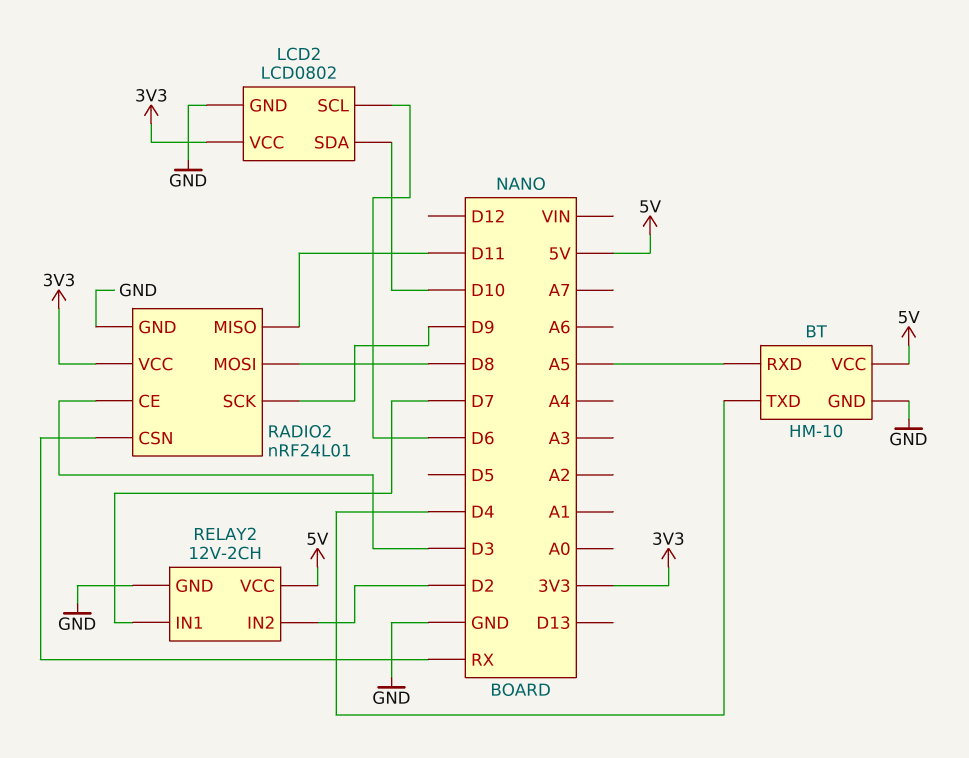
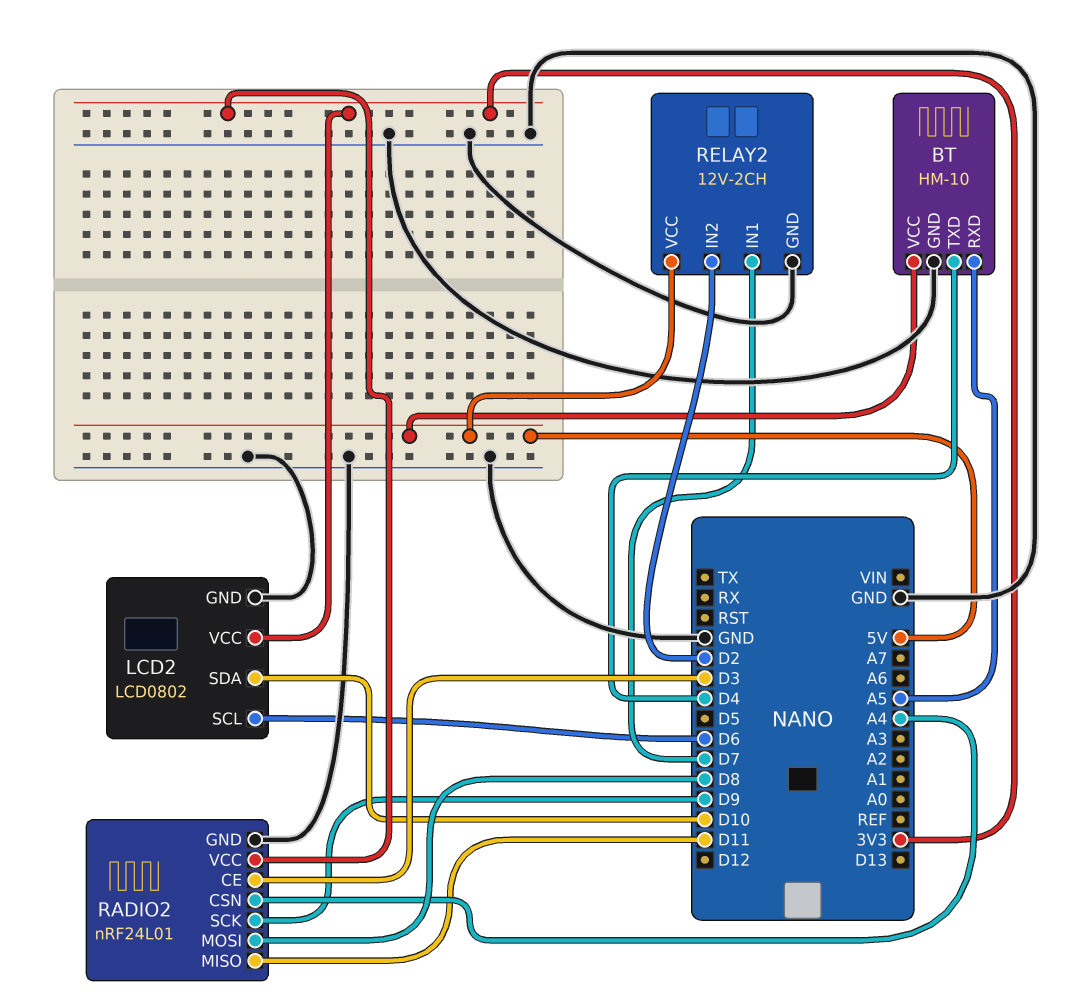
RADIO2 pin CSN: RX -> A4

